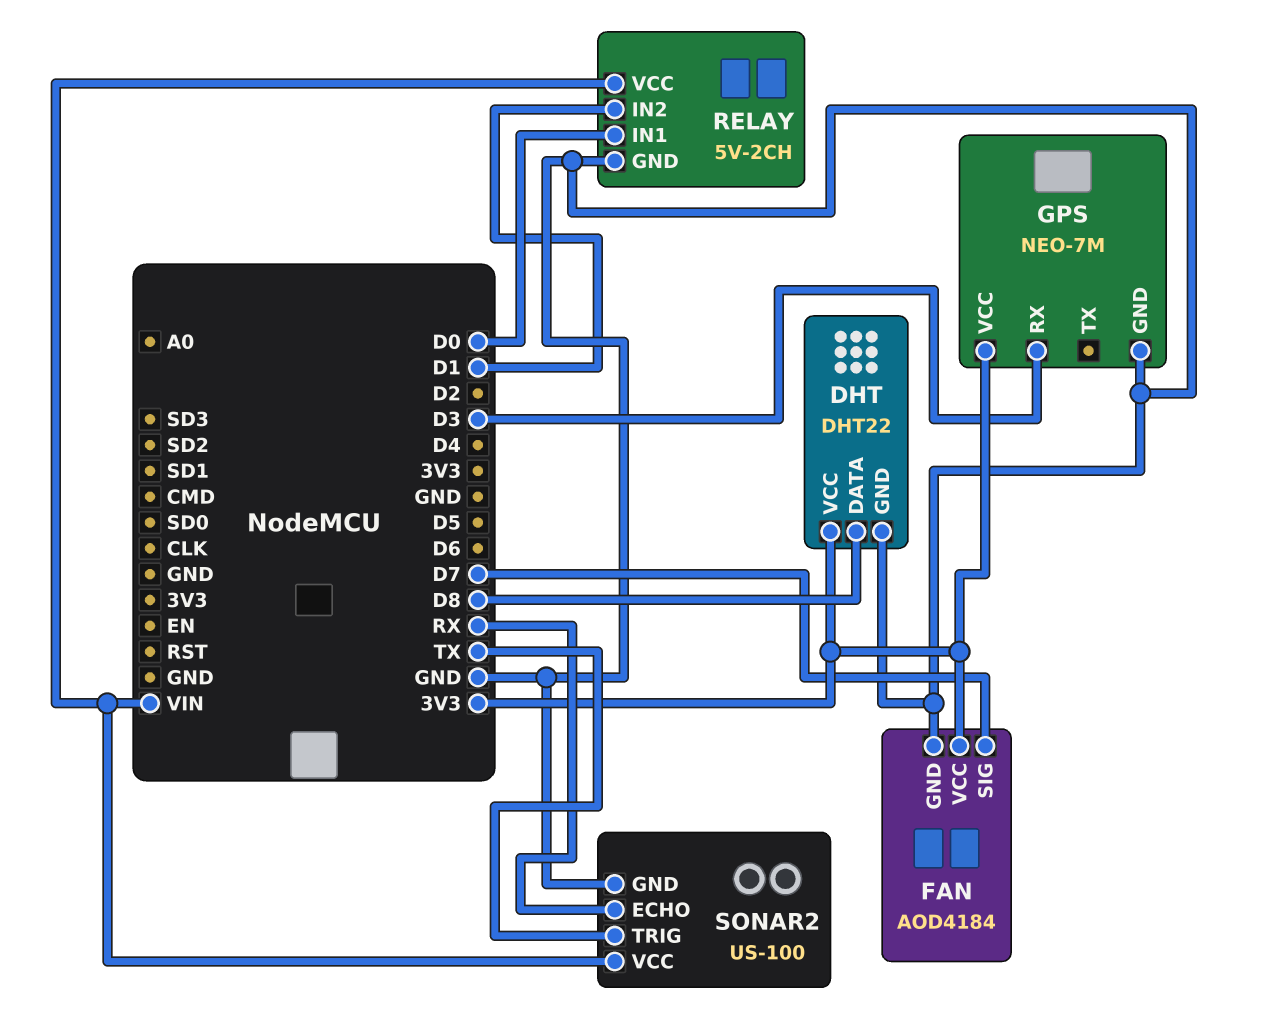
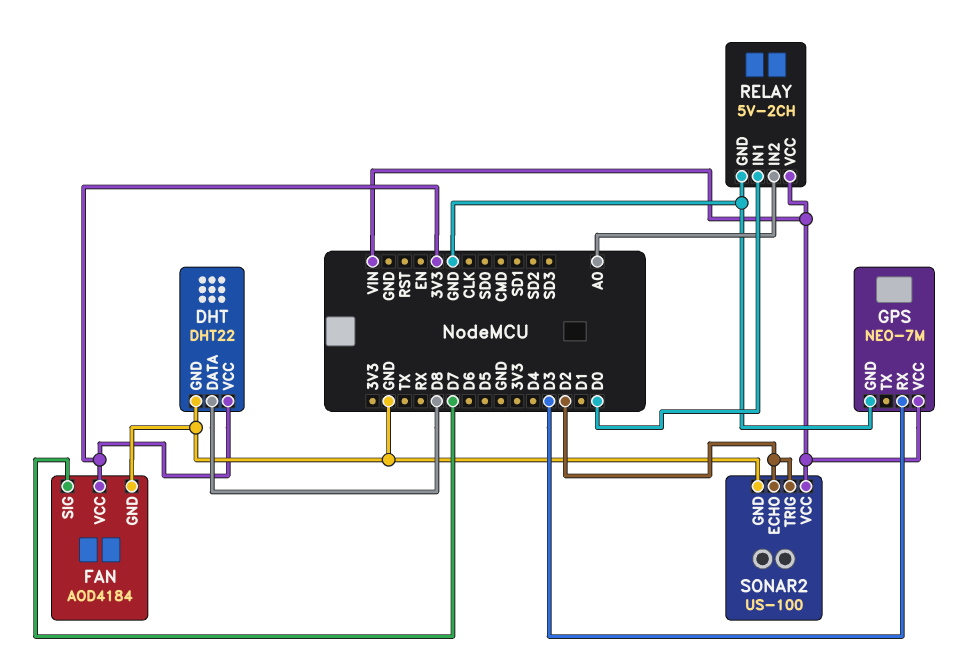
GPS pin VCC: 3V3 -> VIN
RELAY pin IN2: D1 -> A0
SONAR2 pin ECHO: RX -> D2
SONAR2 pin TRIG: TX -> D2

